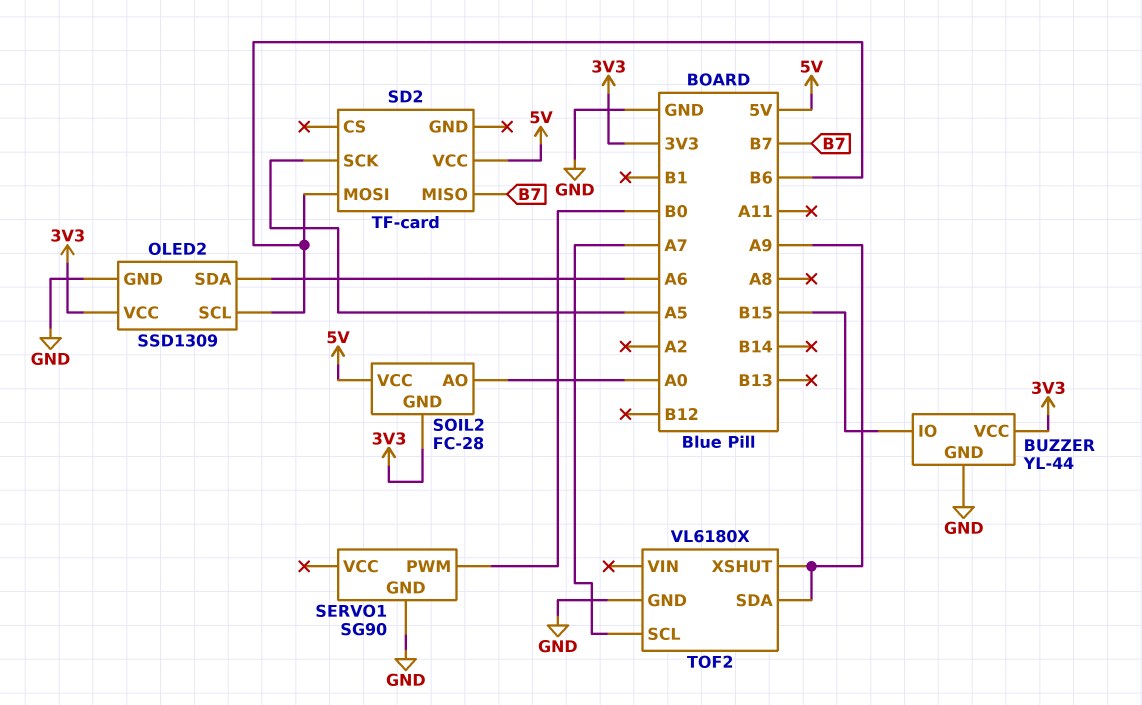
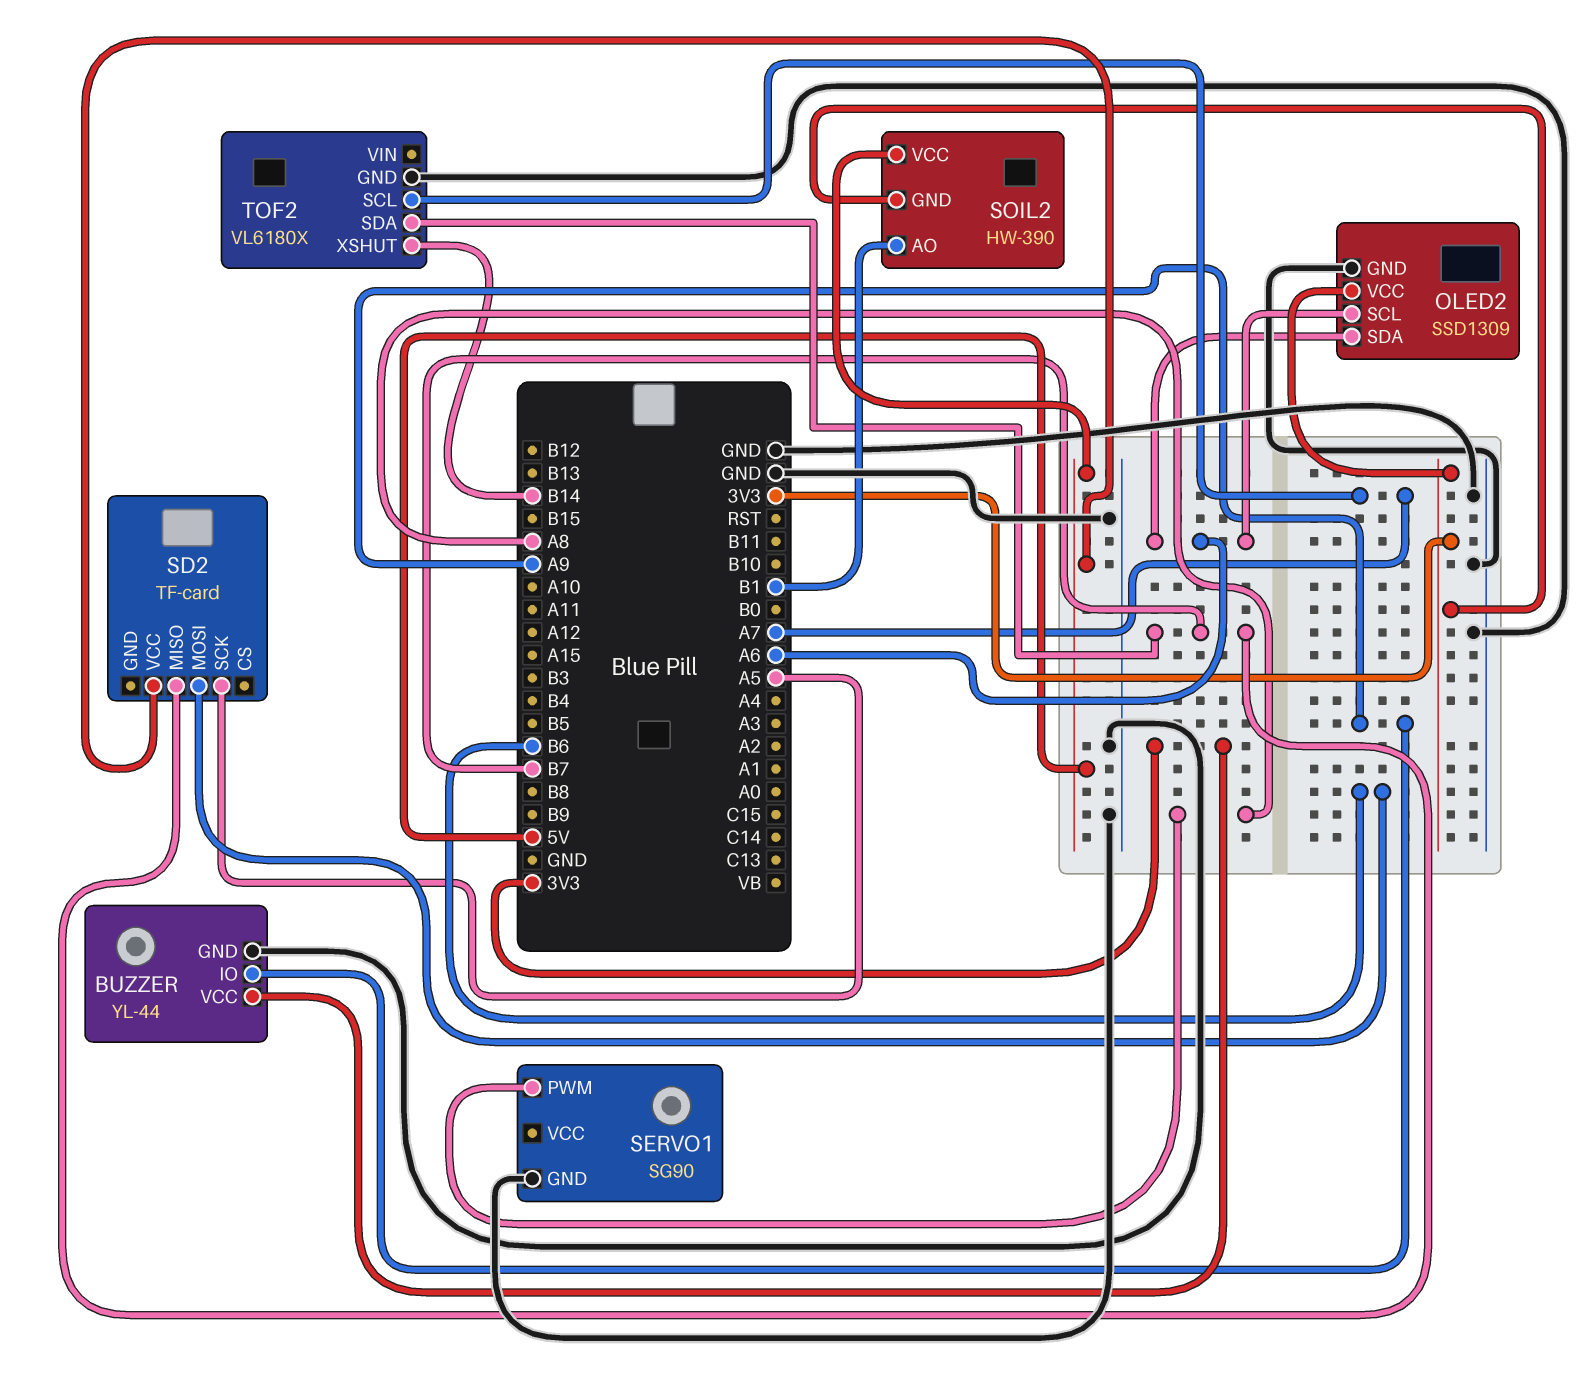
BUZZER pin IO: B15 -> A9
OLED2 pin SCL: B6 -> A6
SERVO1 pin PWM: B0 -> A8
SOIL2: FC-28 -> HW-390
SOIL2 pin AO: A0 -> B1
TOF2 pin SDA: A9 -> B7
TOF2 pin XSHUT: A9 -> B14

